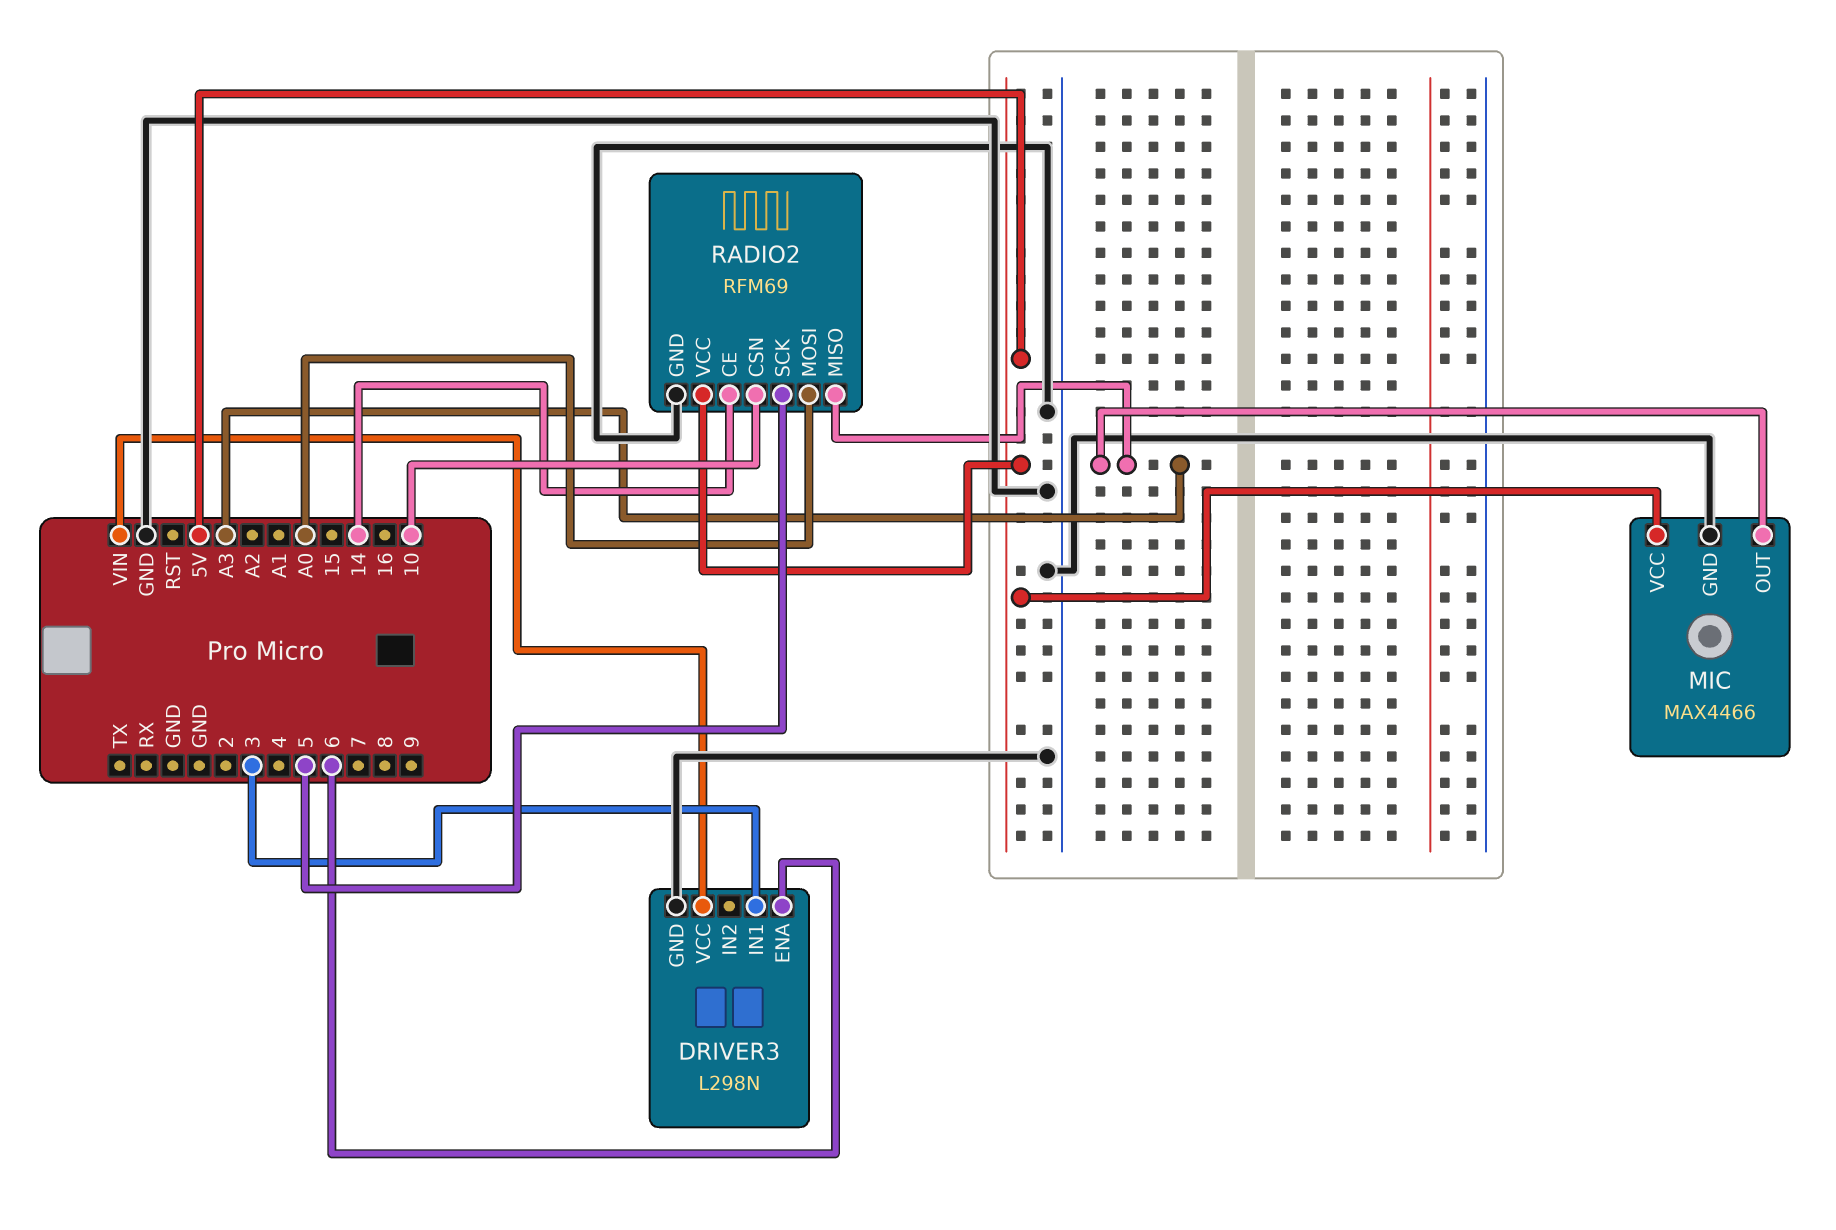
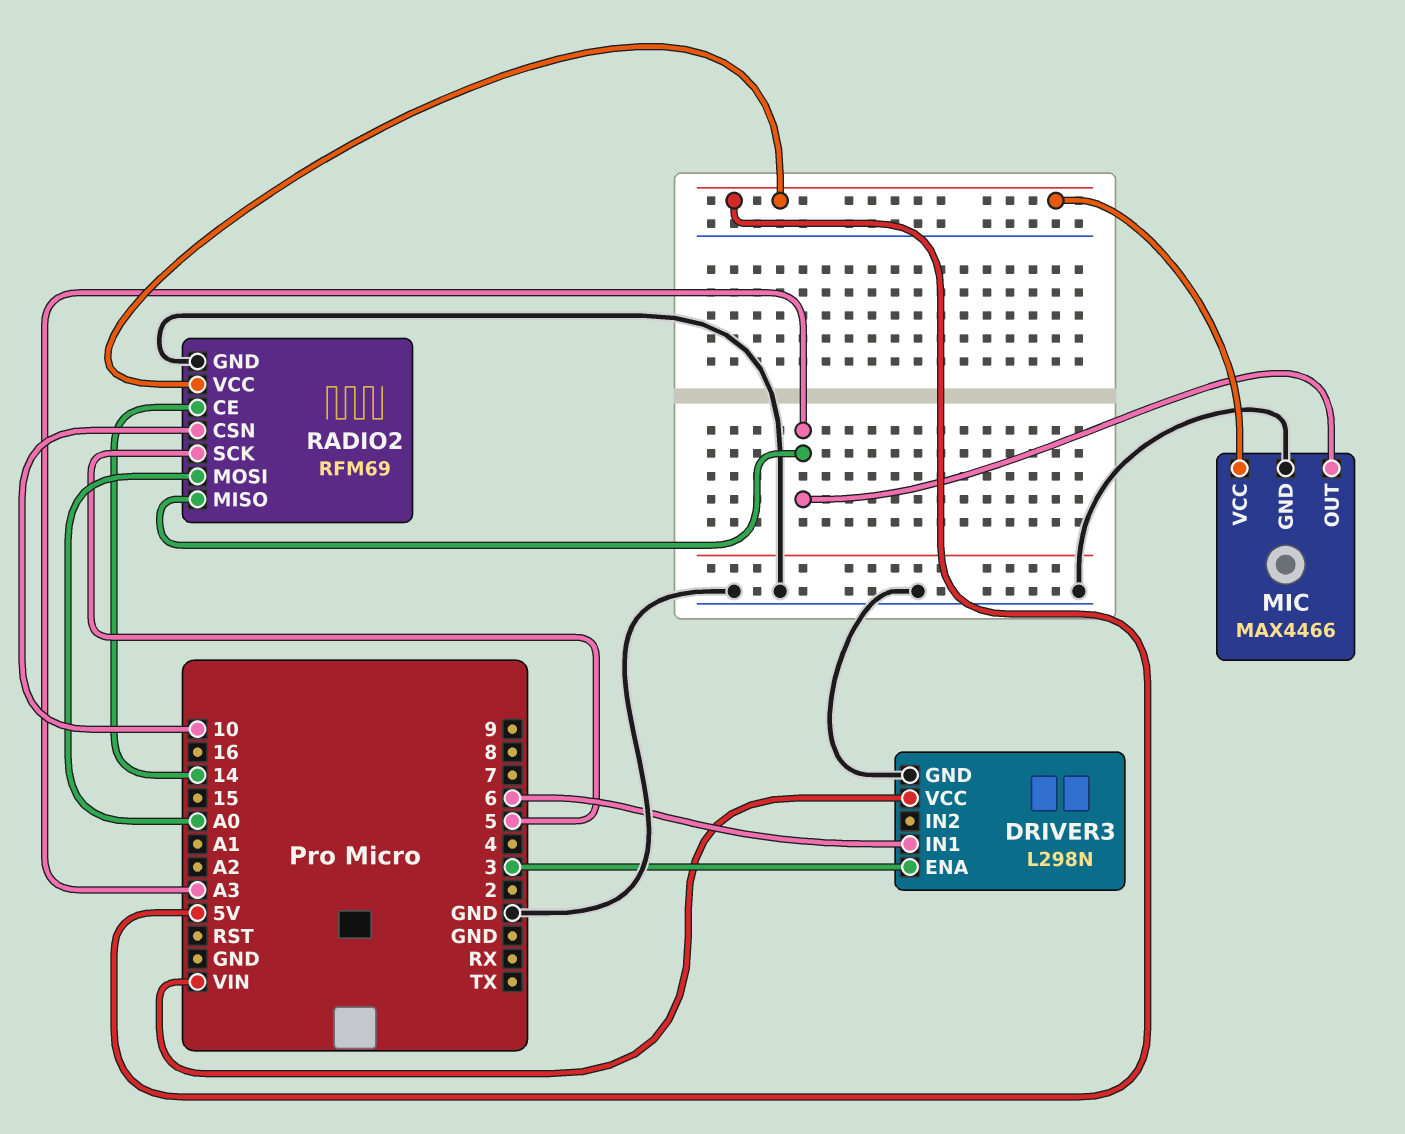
DRIVER3 pin ENA: 6 -> 3
DRIVER3 pin IN1: 3 -> 6

